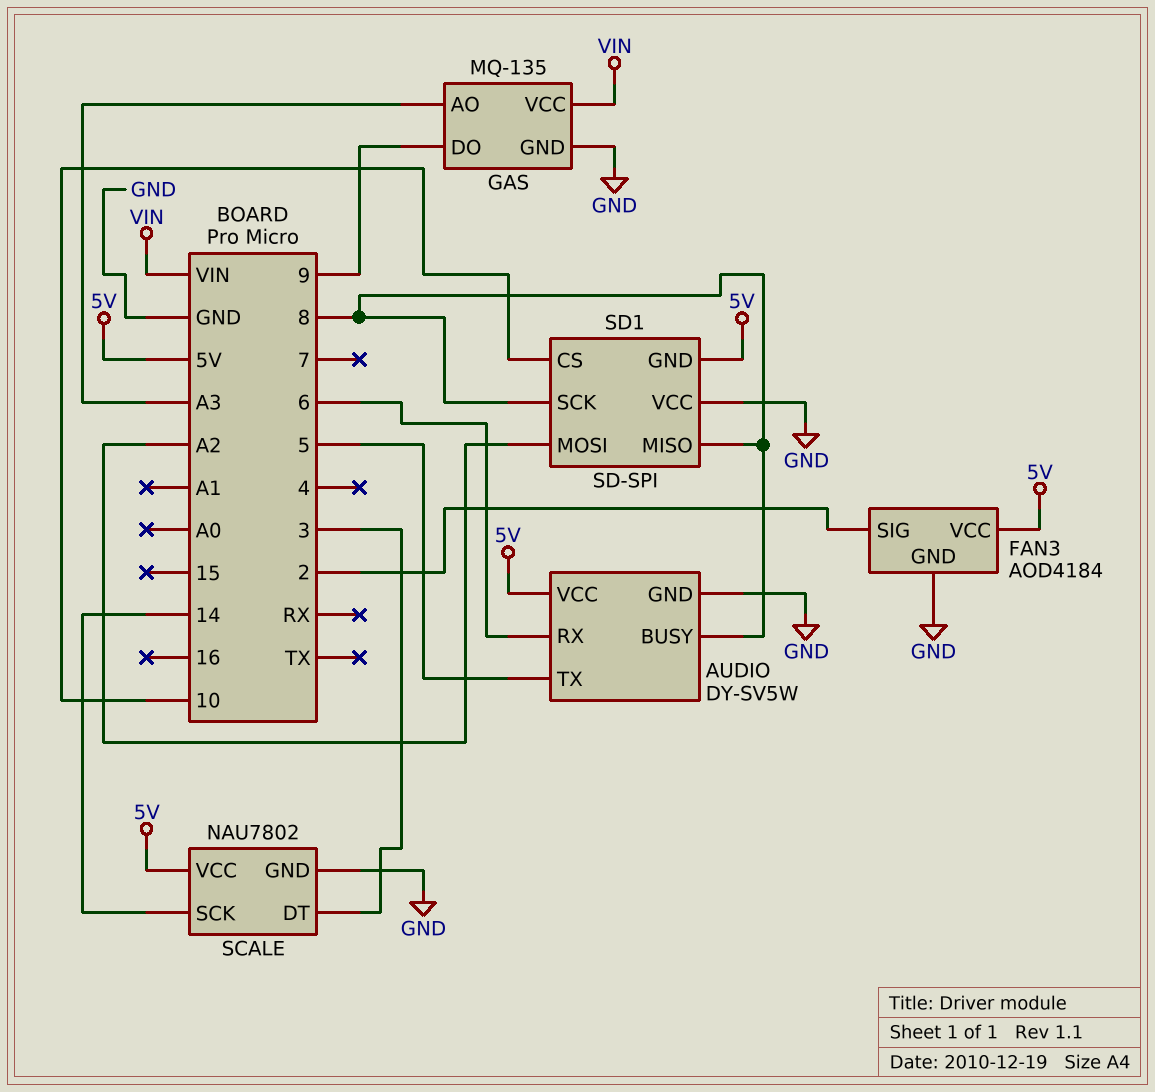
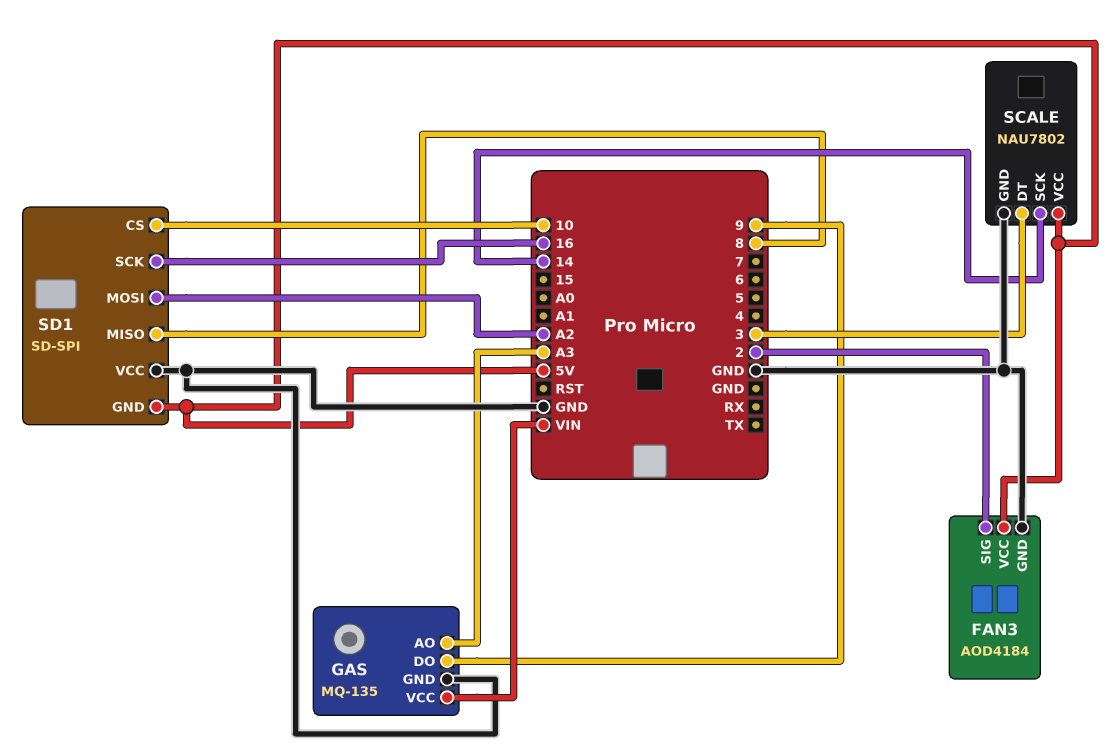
AUDIO: DY-SV5W -> none
AUDIO pin BUSY: 8 -> none
AUDIO pin GND: GND -> none
AUDIO pin RX: 6 -> none
AUDIO pin TX: 5 -> none
AUDIO pin VCC: 5V -> none
SD1 pin SCK: 8 -> 16

